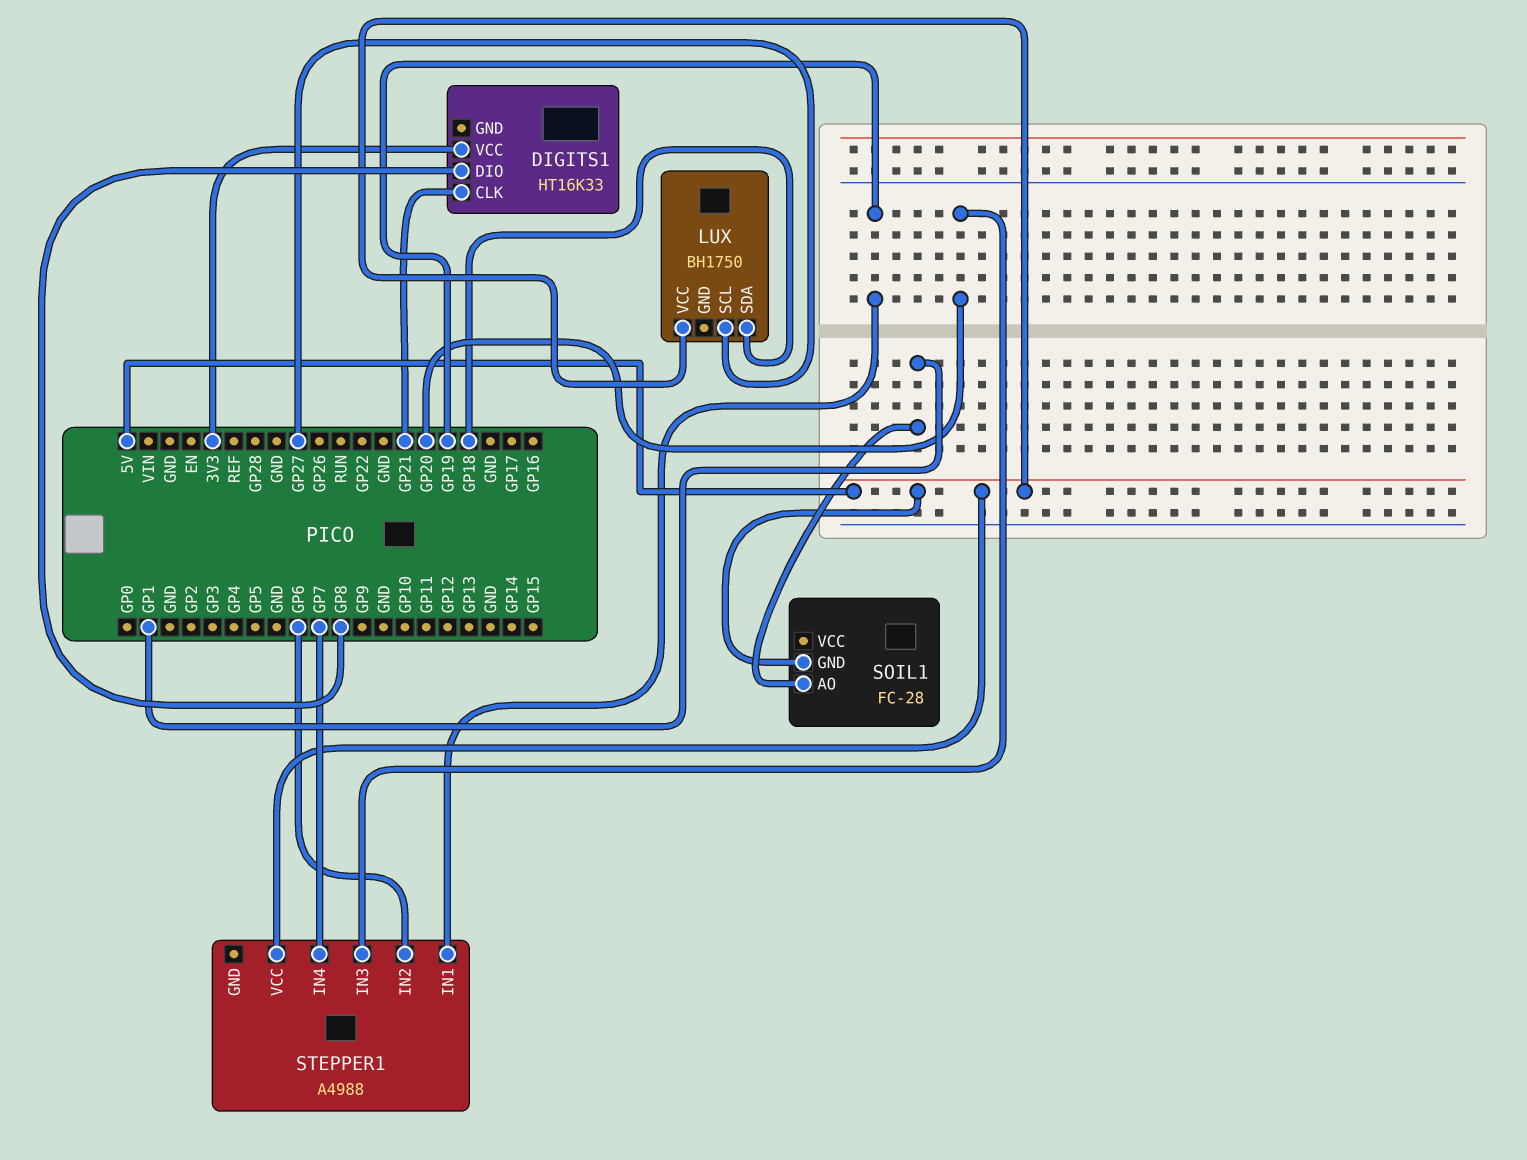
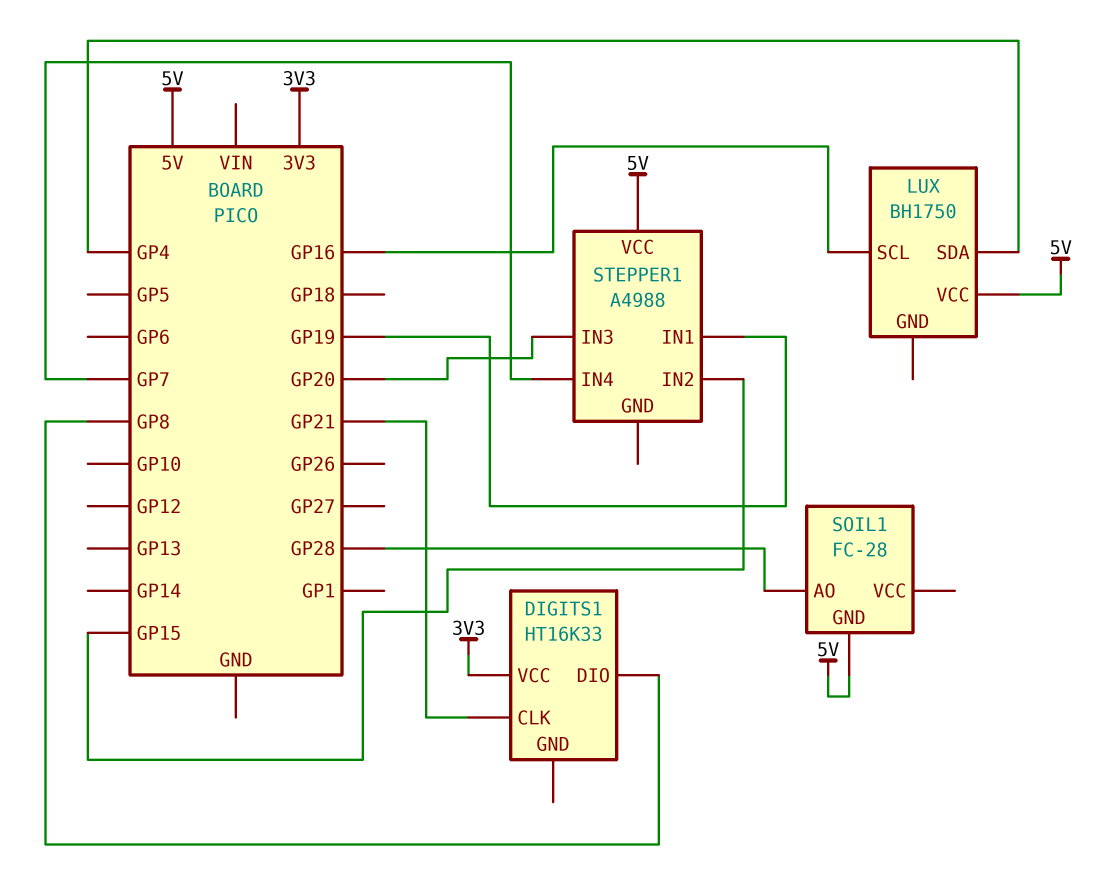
LUX pin SCL: GP27 -> GP16
LUX pin SDA: GP18 -> GP4
SOIL1 pin AO: GP1 -> GP28
STEPPER1 pin IN2: GP6 -> GP15

